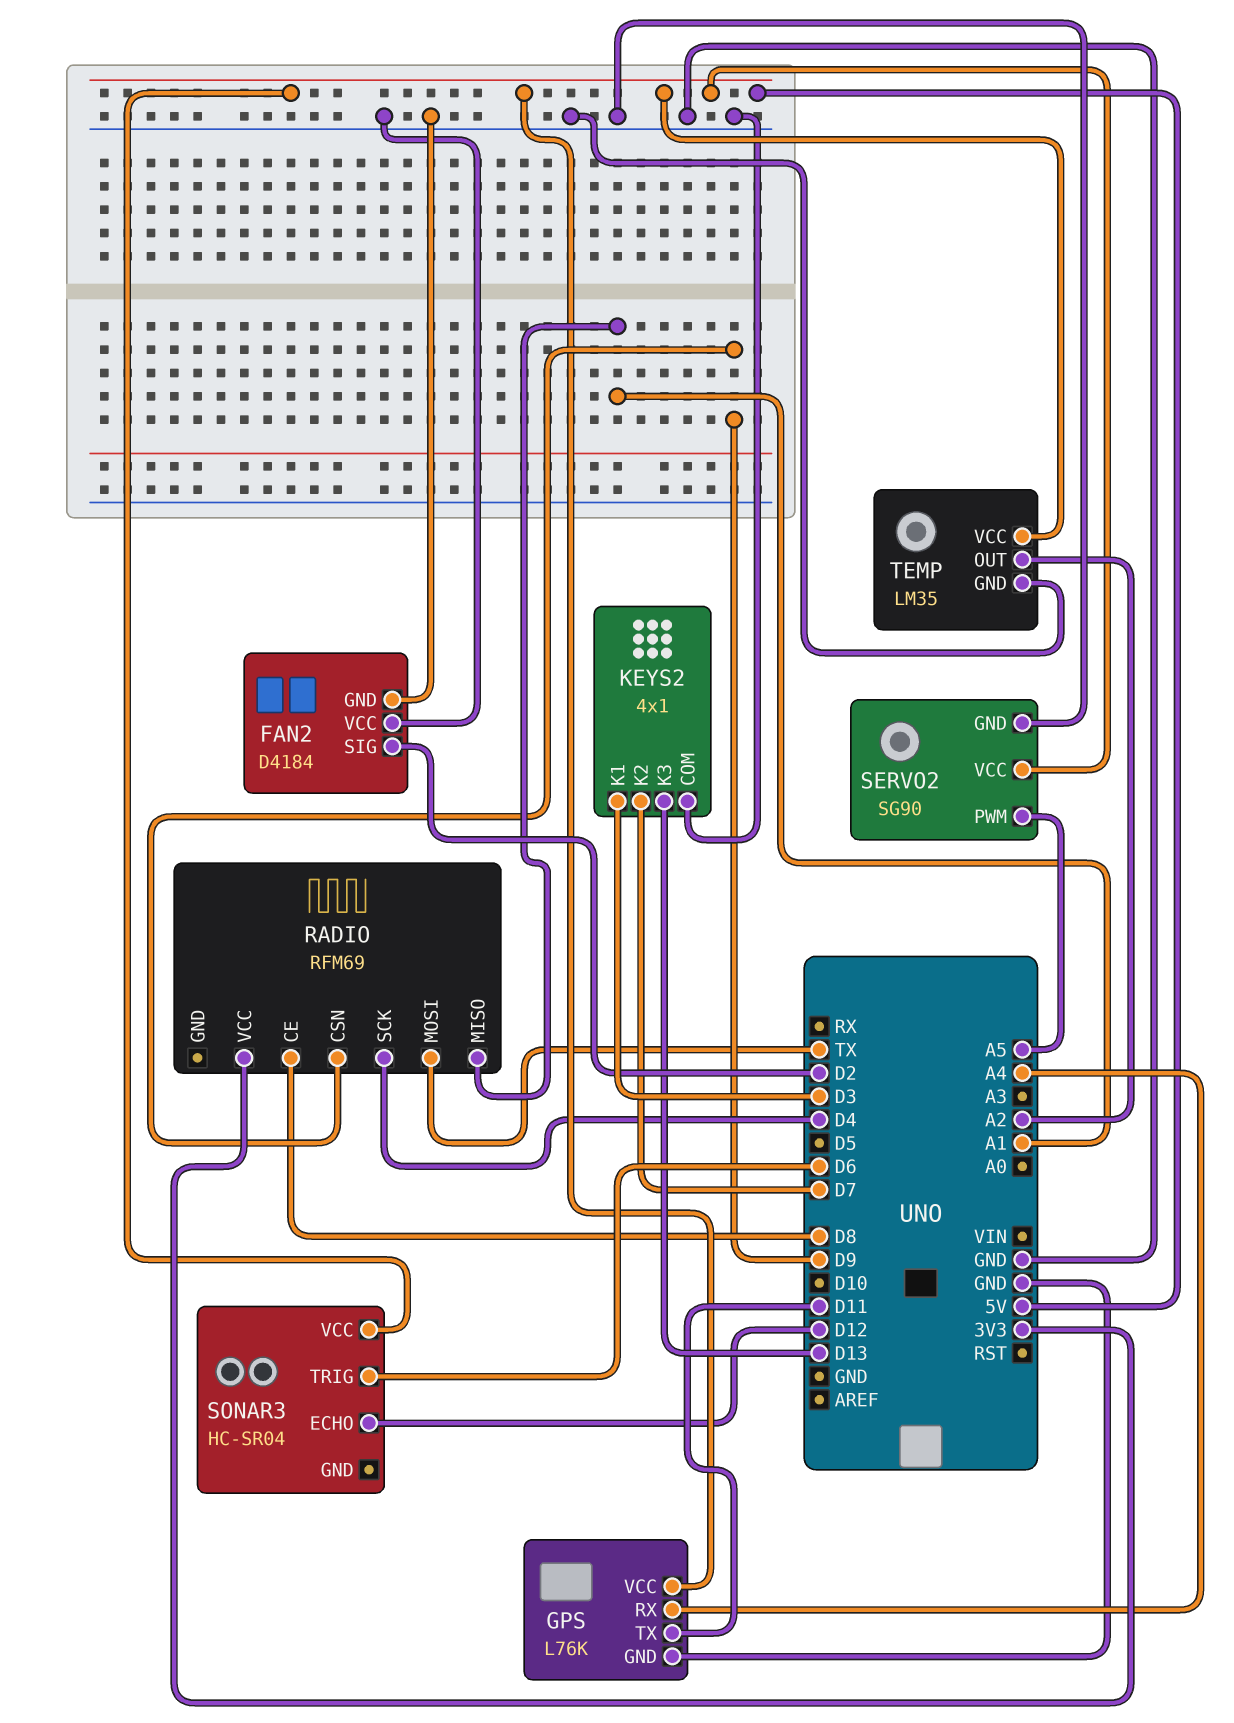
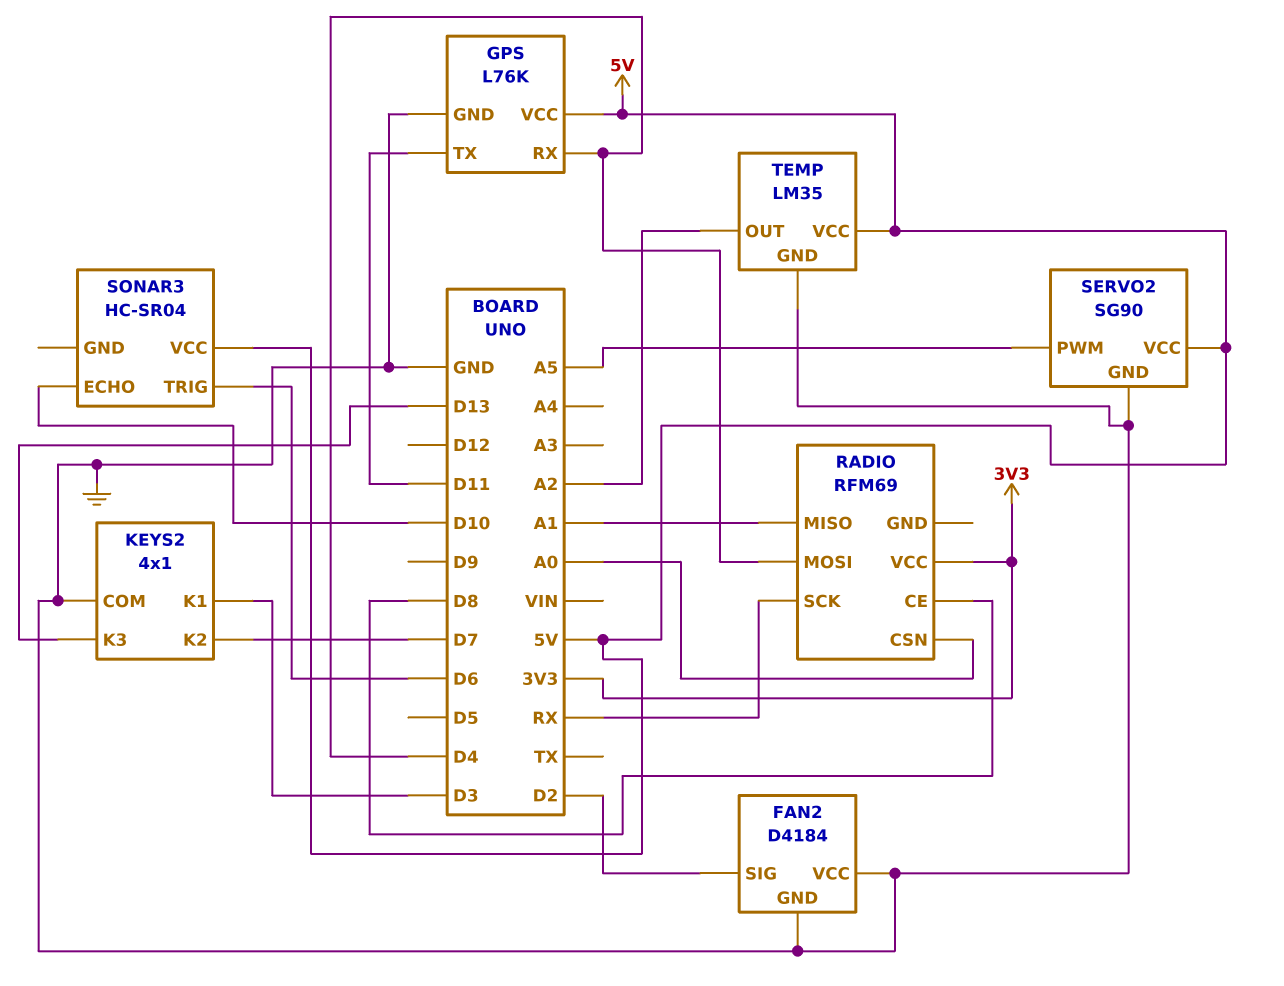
GPS pin RX: A4 -> D4
RADIO pin CSN: D9 -> A0
RADIO pin MOSI: TX -> D4
RADIO pin SCK: D4 -> RX
SONAR3 pin ECHO: D12 -> D10

